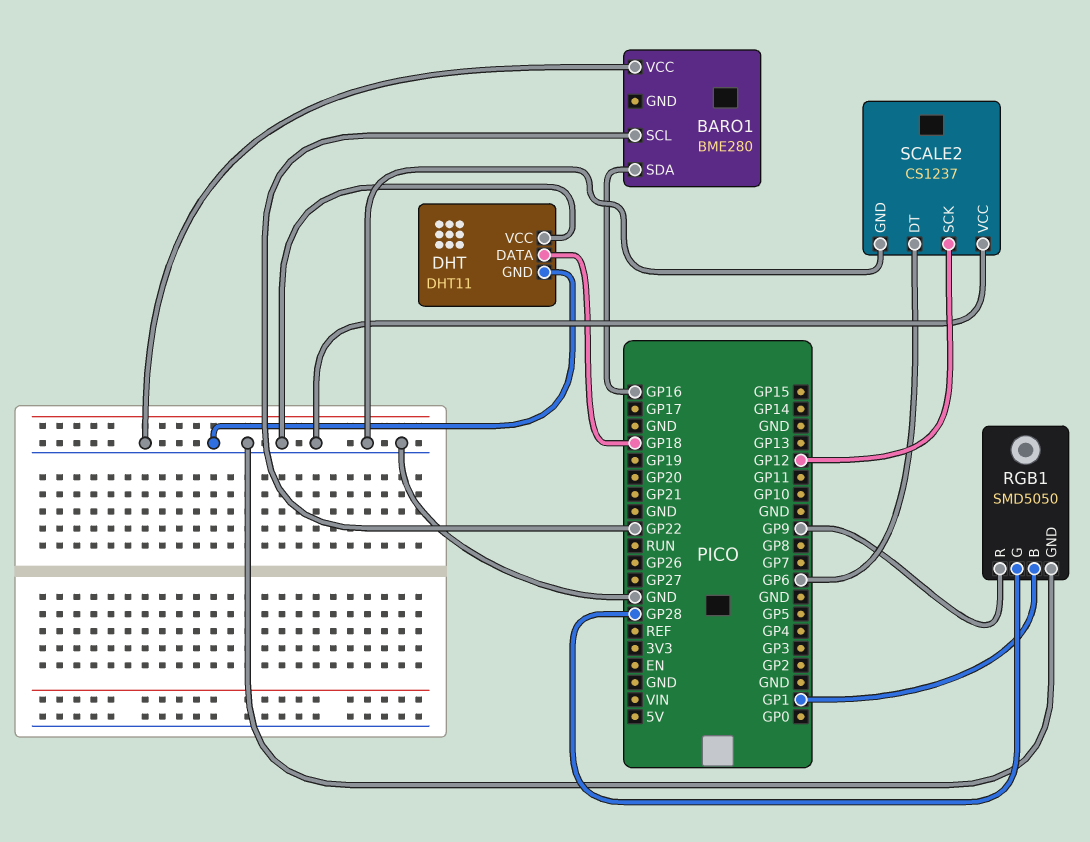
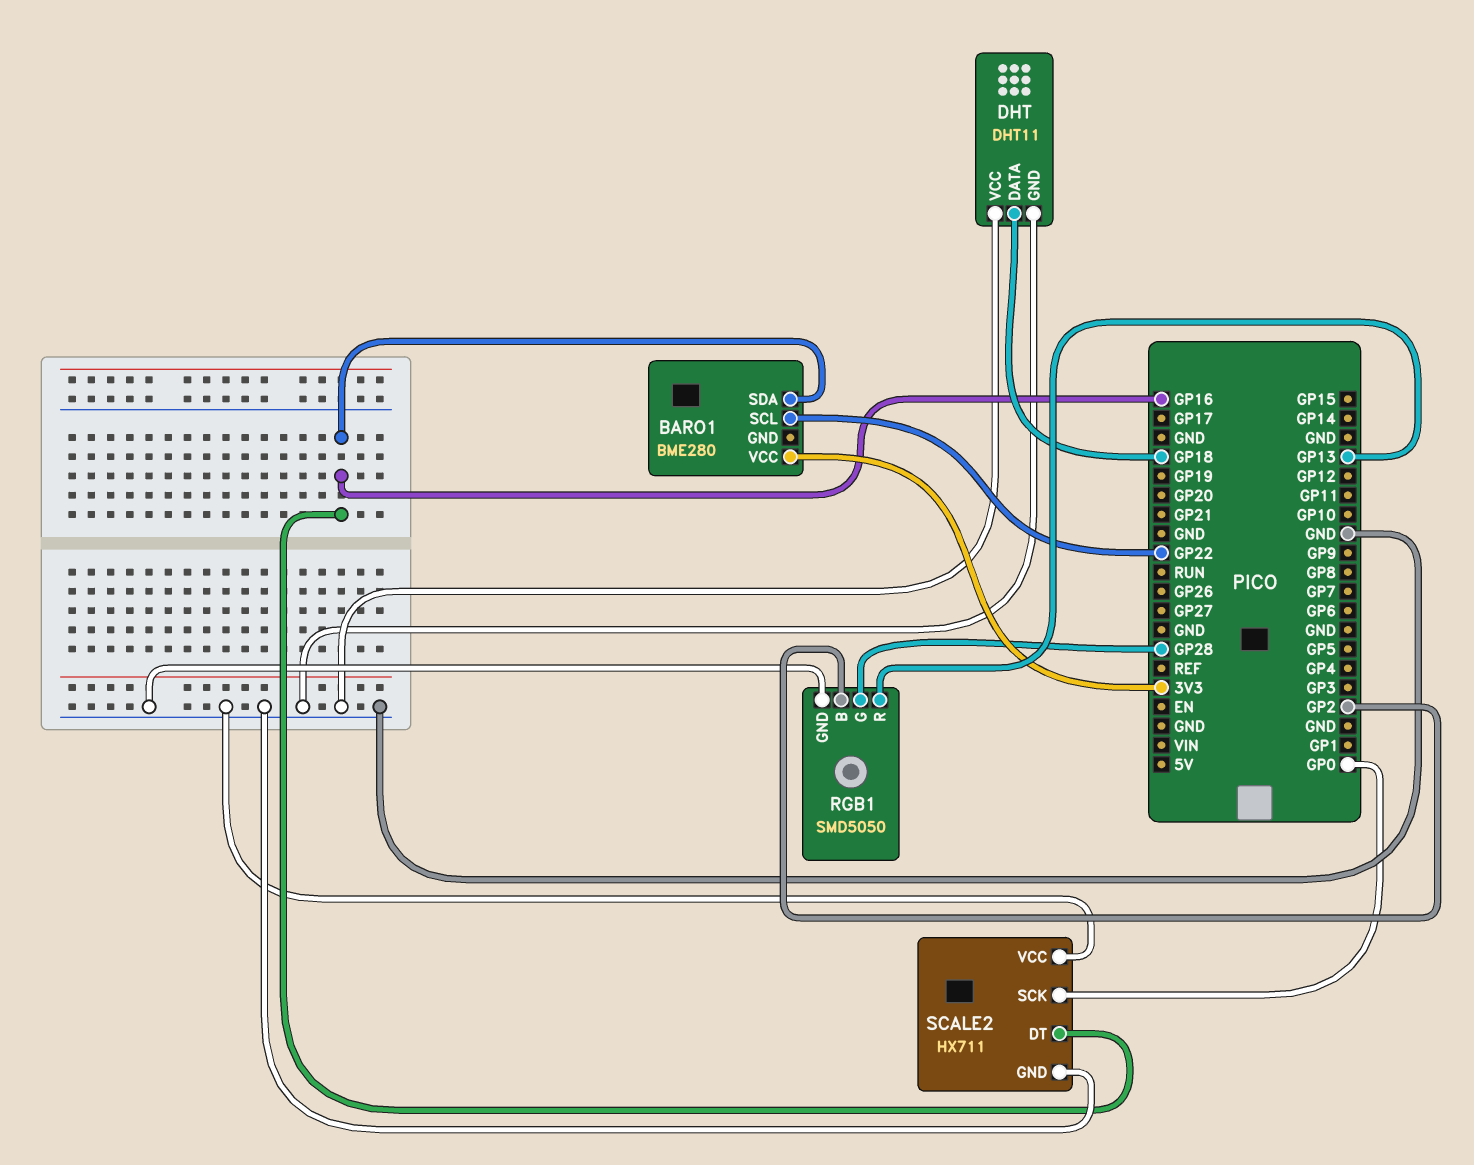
BARO1 pin VCC: GND -> 3V3
RGB1 pin B: GP1 -> GP2
RGB1 pin R: GP9 -> GP13
SCALE2: CS1237 -> HX711
SCALE2 pin DT: GP6 -> GP16
SCALE2 pin SCK: GP12 -> GP0

